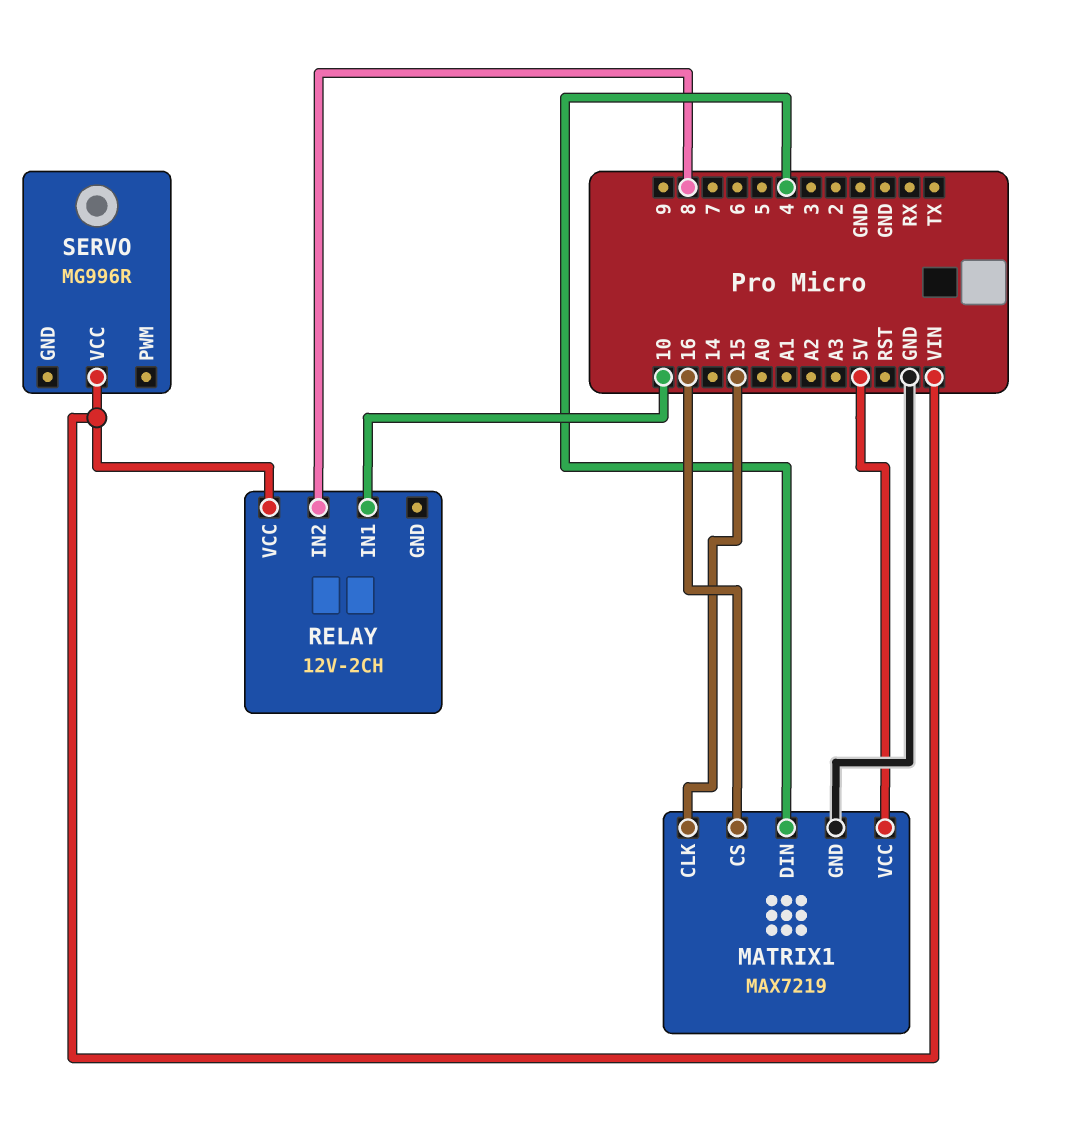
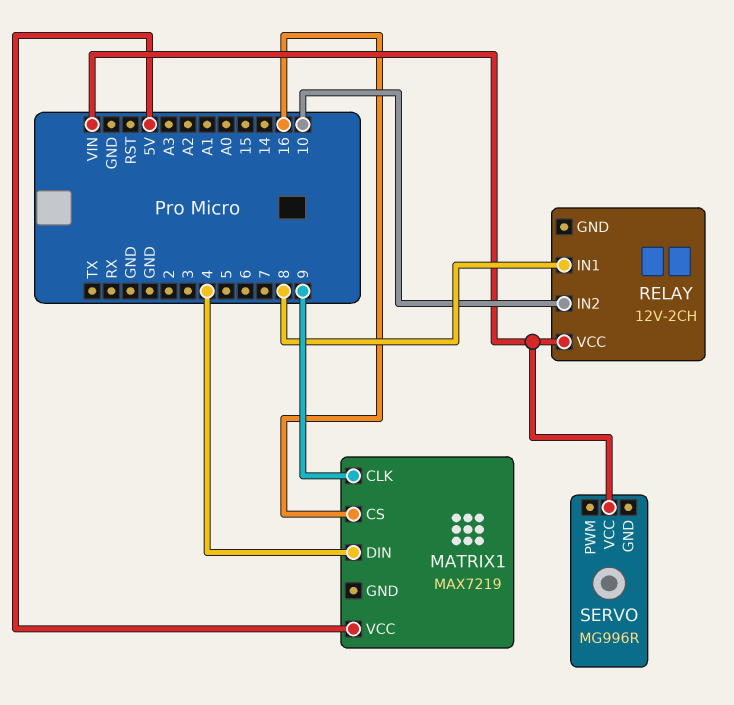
MATRIX1 pin CLK: 15 -> 9
MATRIX1 pin GND: GND -> none
RELAY pin IN1: 10 -> 8
RELAY pin IN2: 8 -> 10

